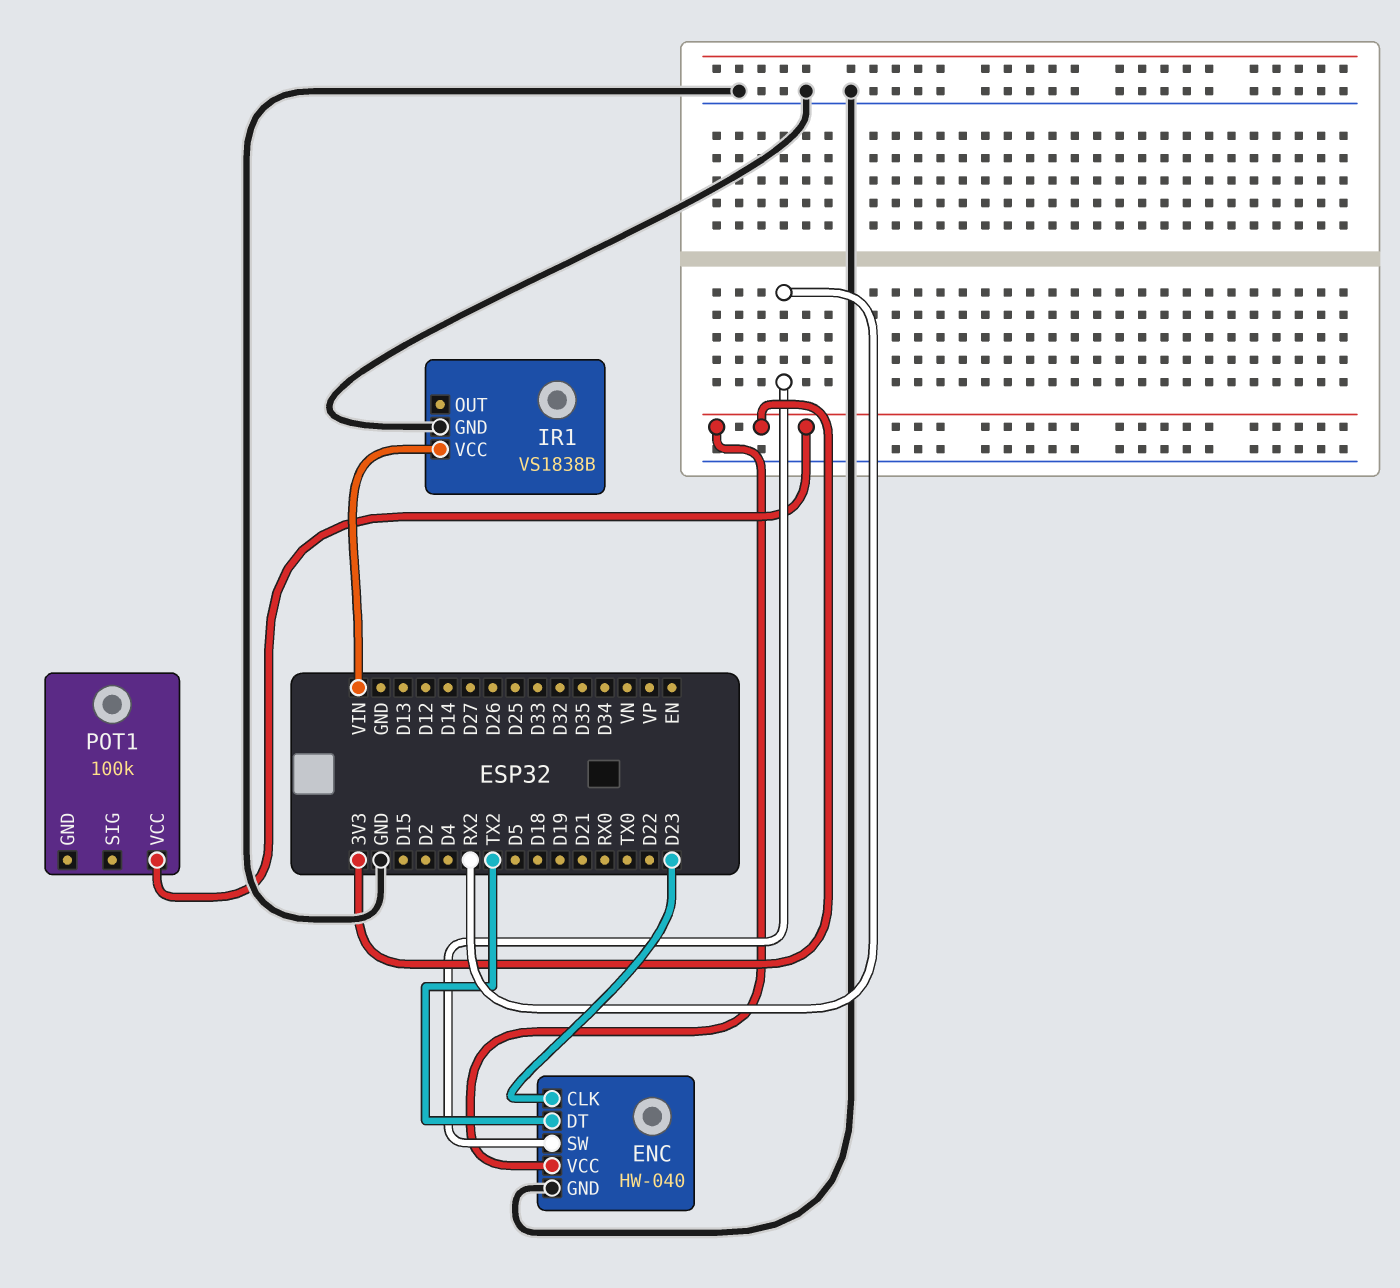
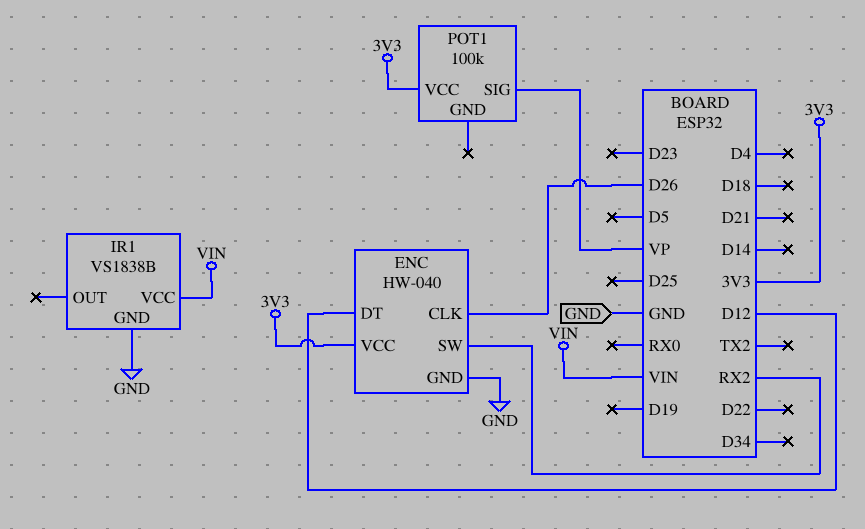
ENC pin CLK: D23 -> D26
ENC pin DT: TX2 -> D12
POT1 pin SIG: none -> VP

